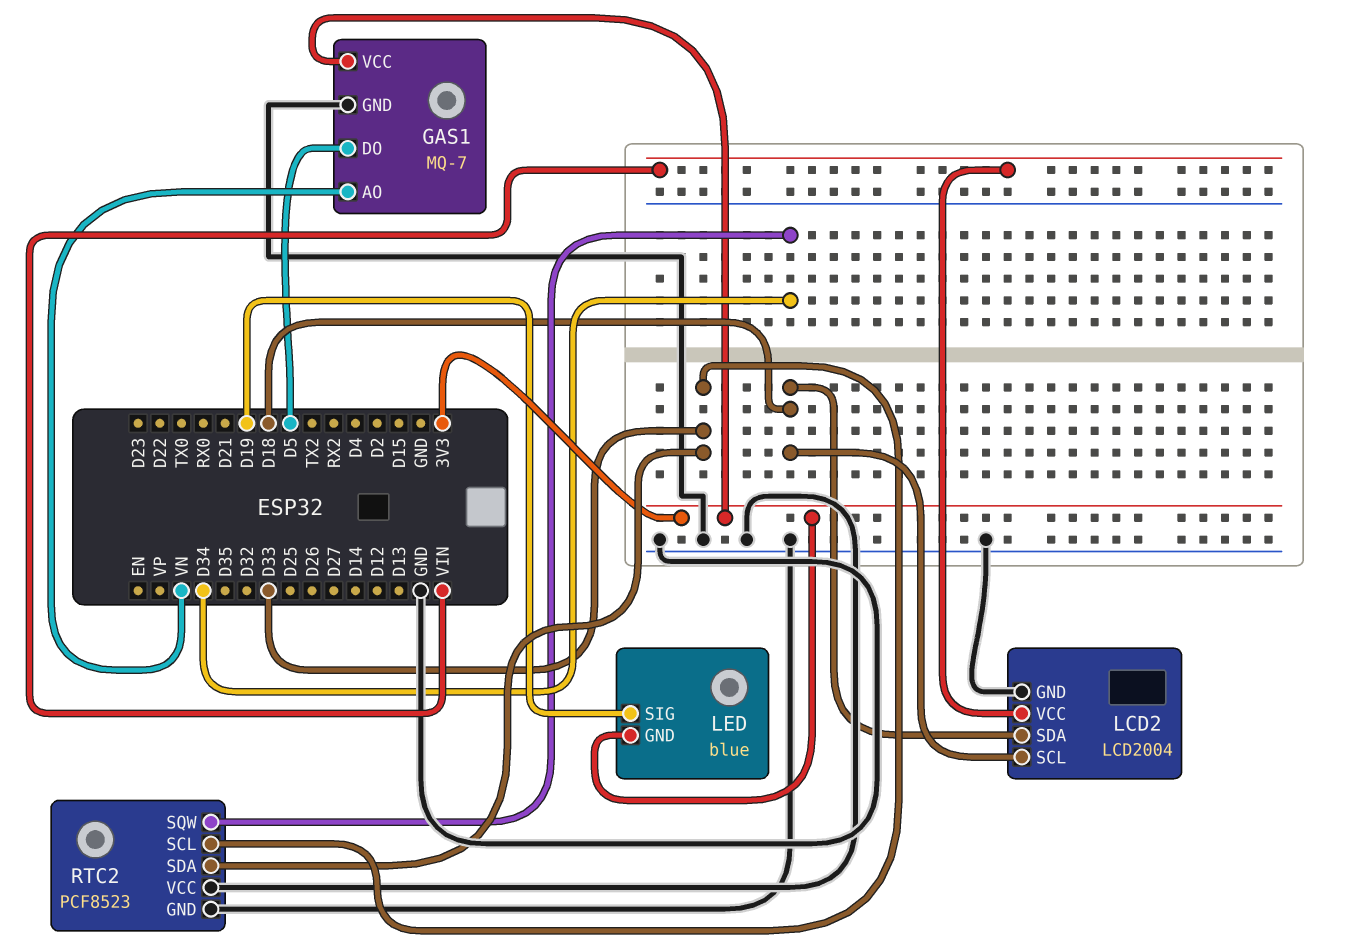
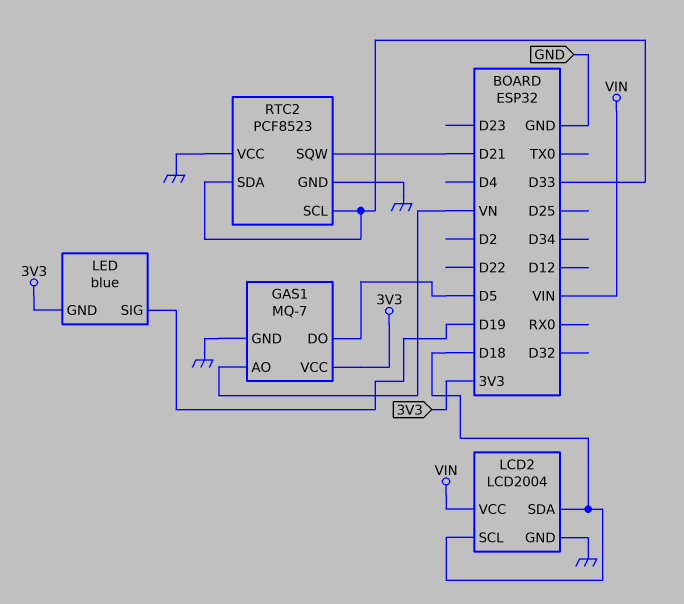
RTC2 pin SQW: D34 -> D21

